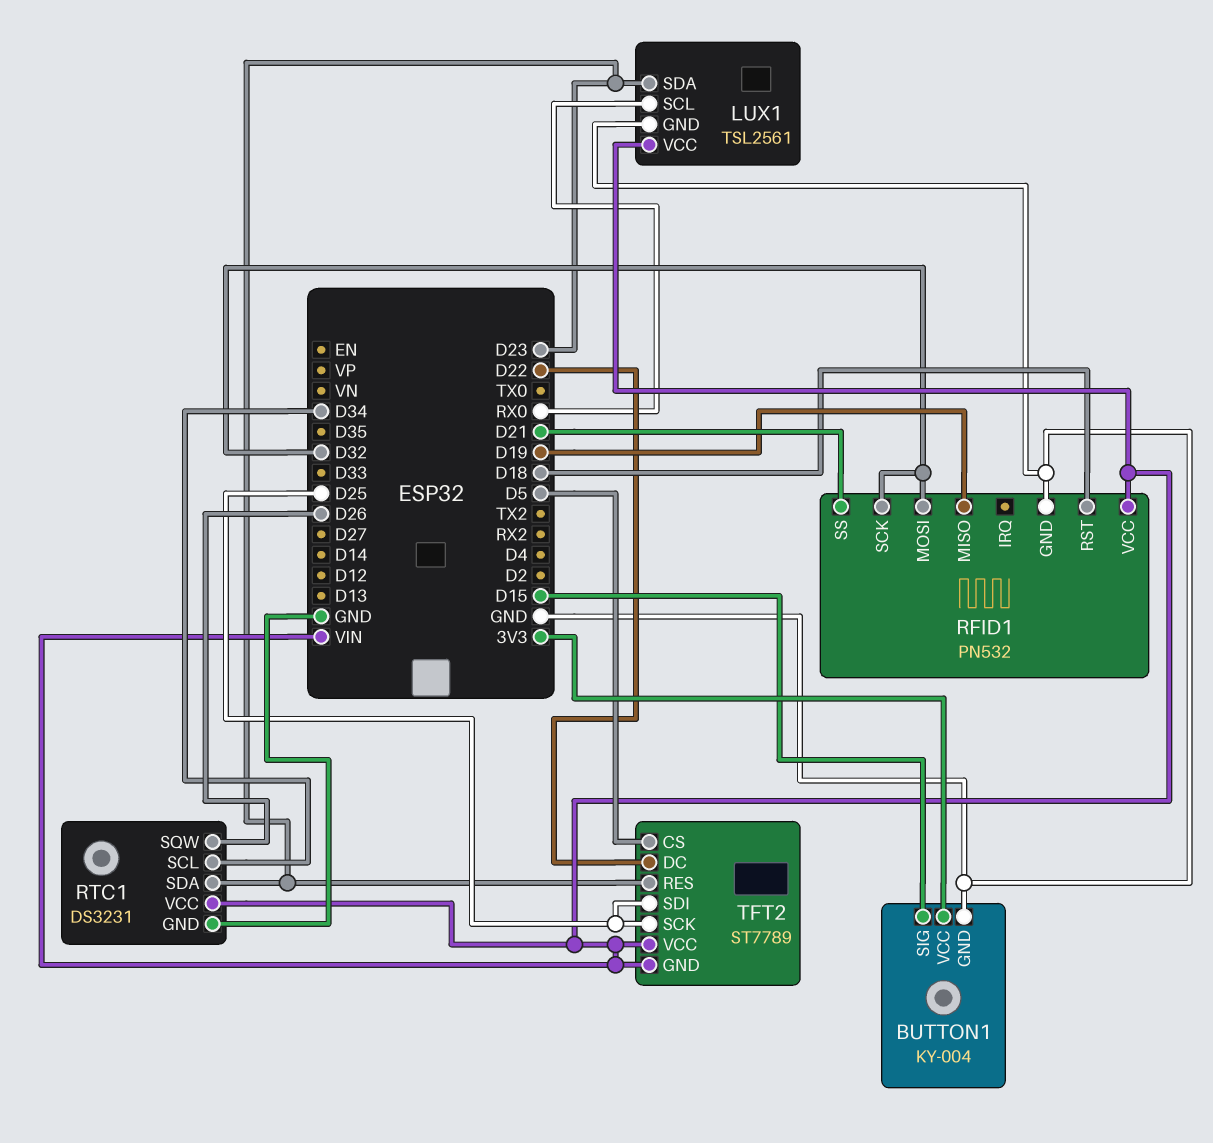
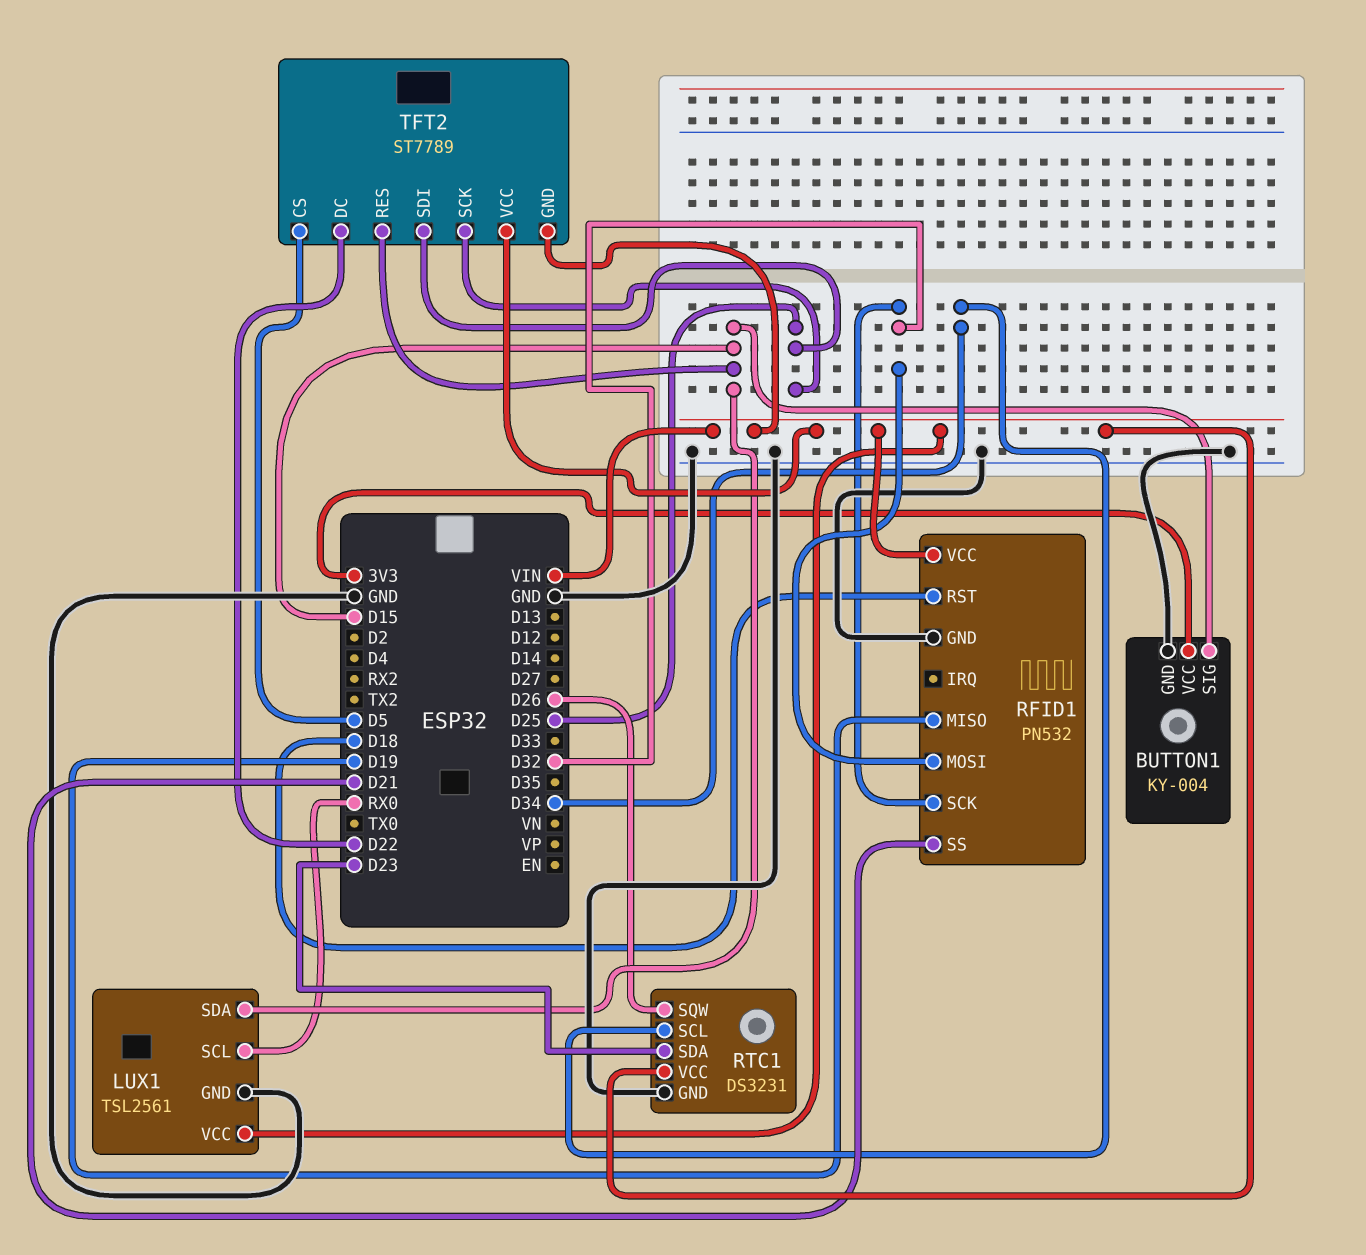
LUX1 pin SDA: D23 -> D15
TFT2 pin RES: D23 -> D15

